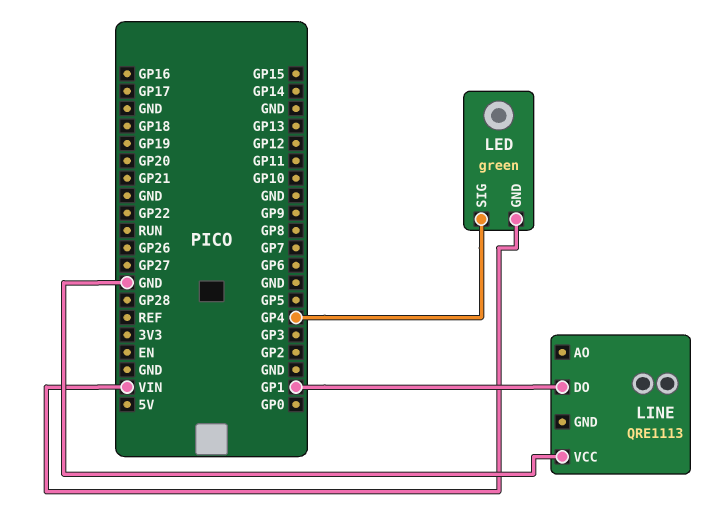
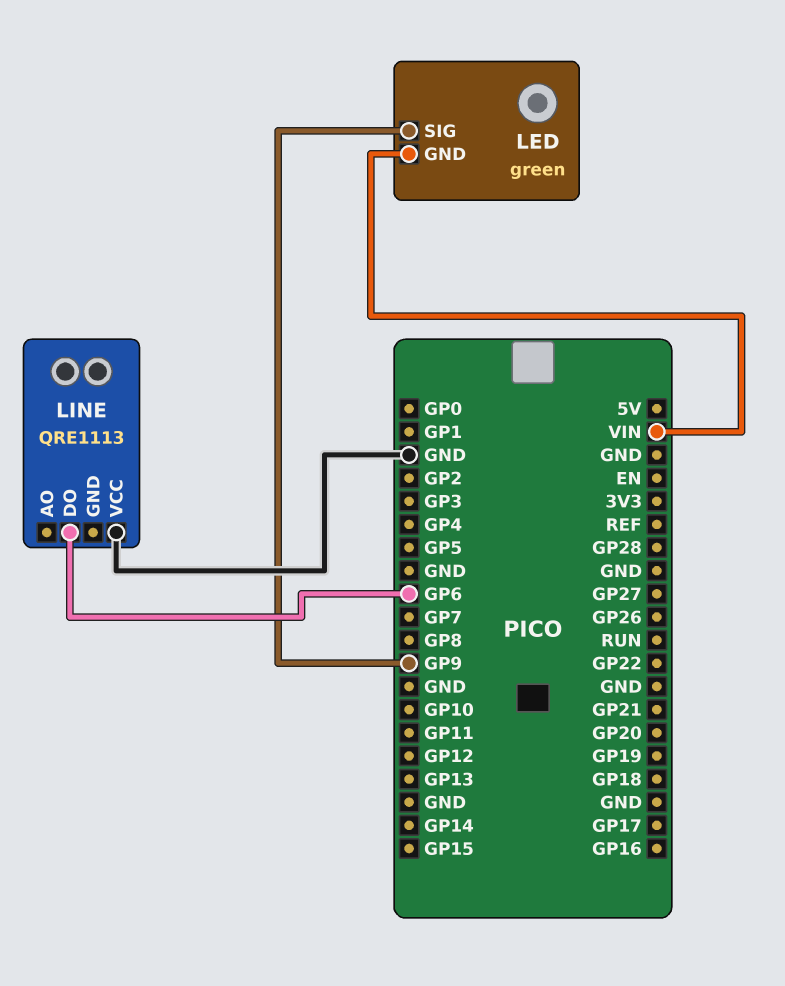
LED pin SIG: GP4 -> GP9
LINE pin DO: GP1 -> GP6

